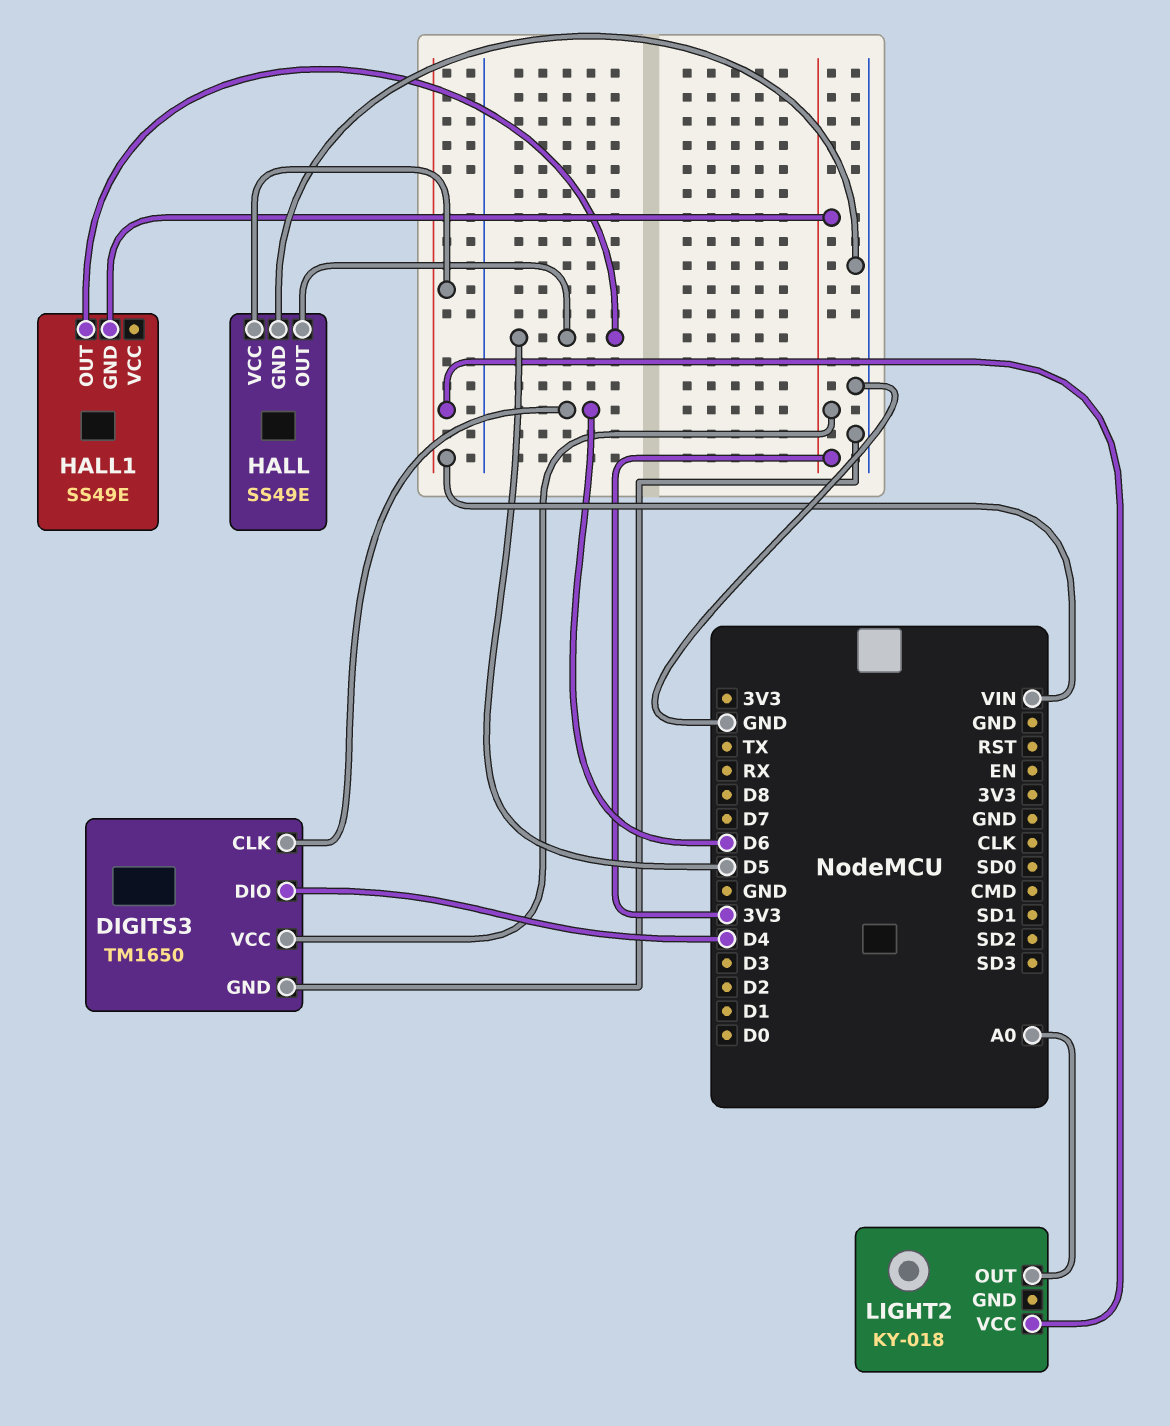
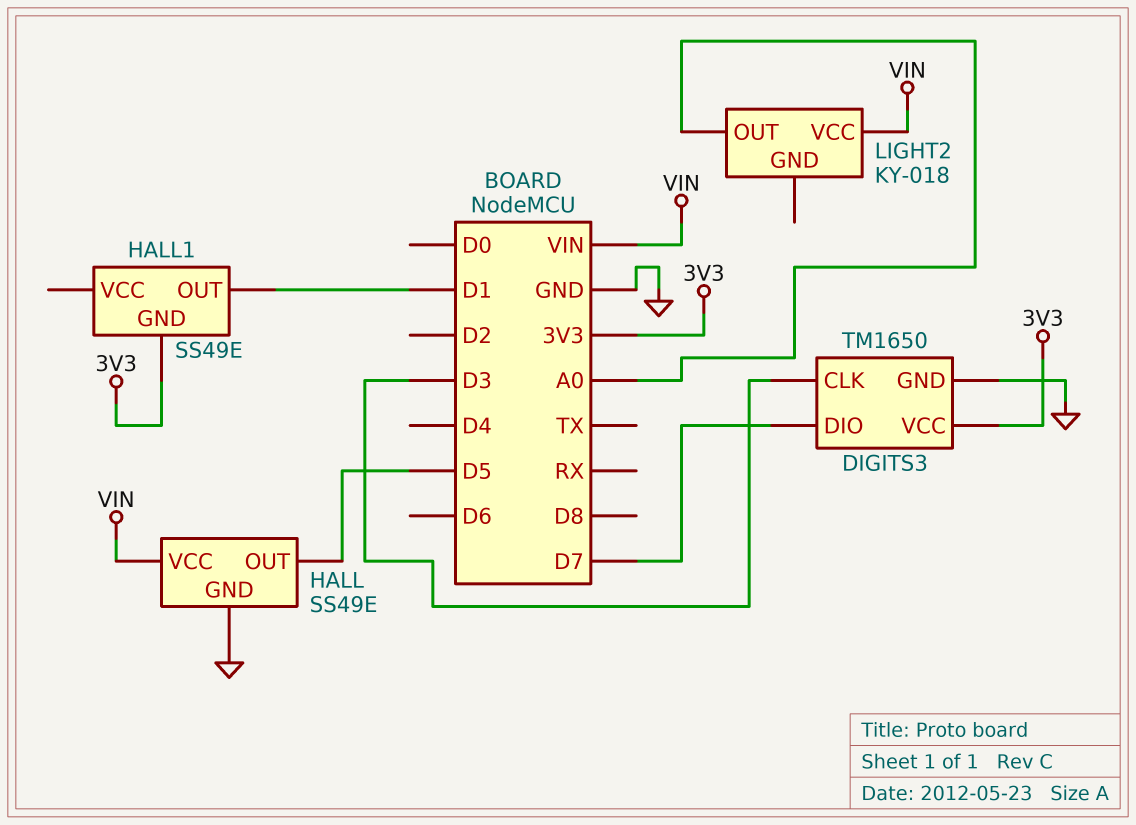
DIGITS3 pin CLK: D6 -> D3
DIGITS3 pin DIO: D4 -> D7
HALL1 pin OUT: D5 -> D1

